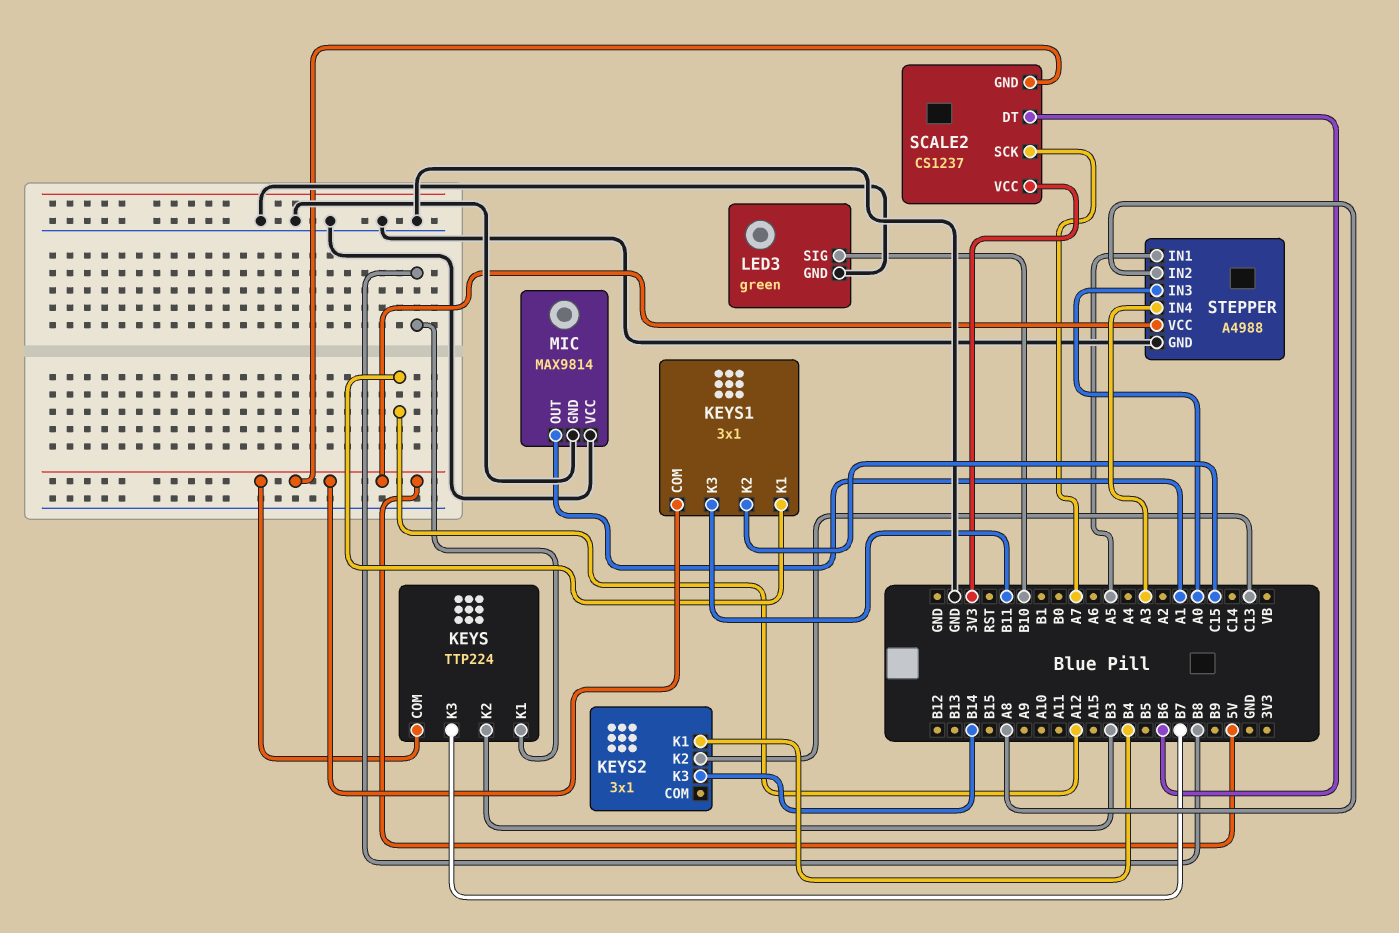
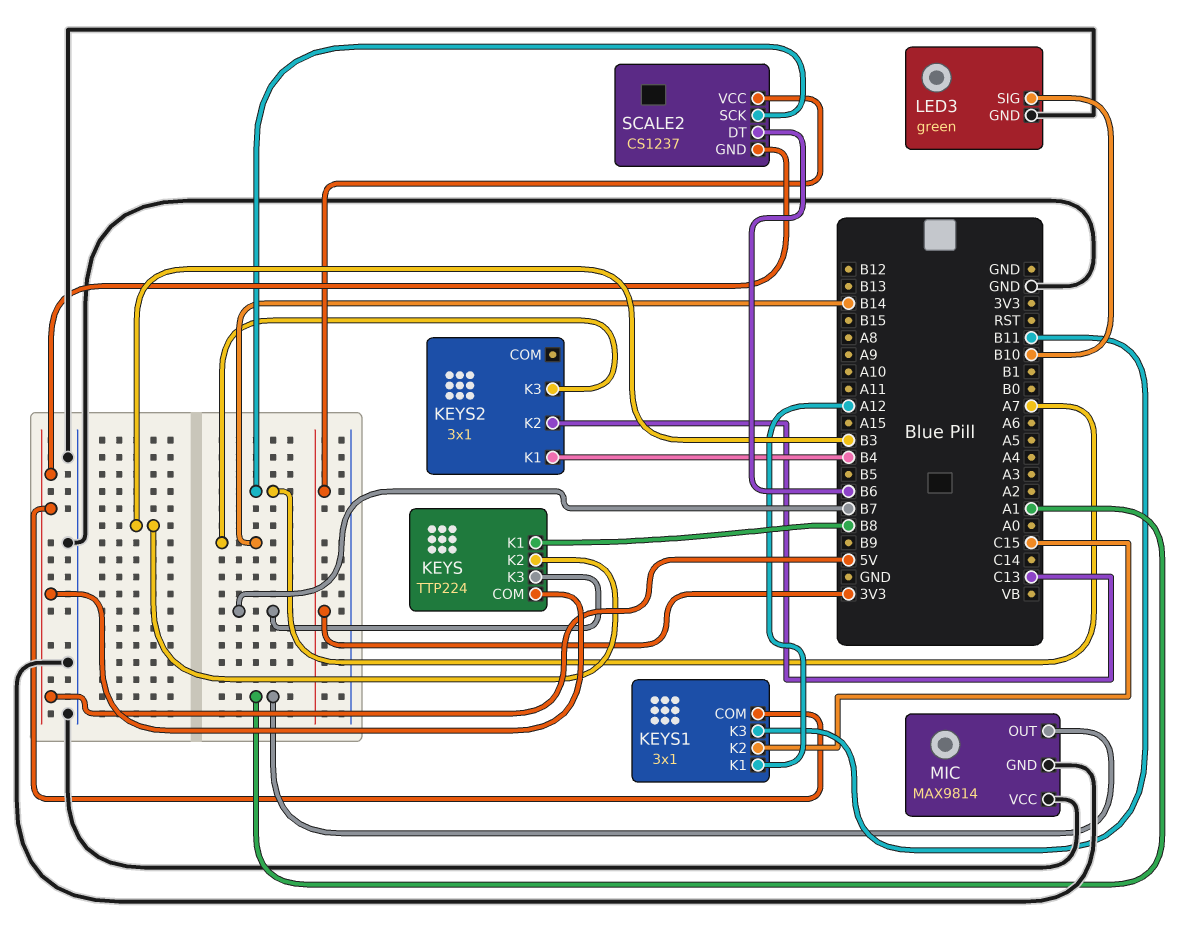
STEPPER: A4988 -> none
STEPPER pin GND: GND -> none
STEPPER pin IN1: A5 -> none
STEPPER pin IN2: A8 -> none
STEPPER pin IN3: A0 -> none
STEPPER pin IN4: A3 -> none
STEPPER pin VCC: 5V -> none

